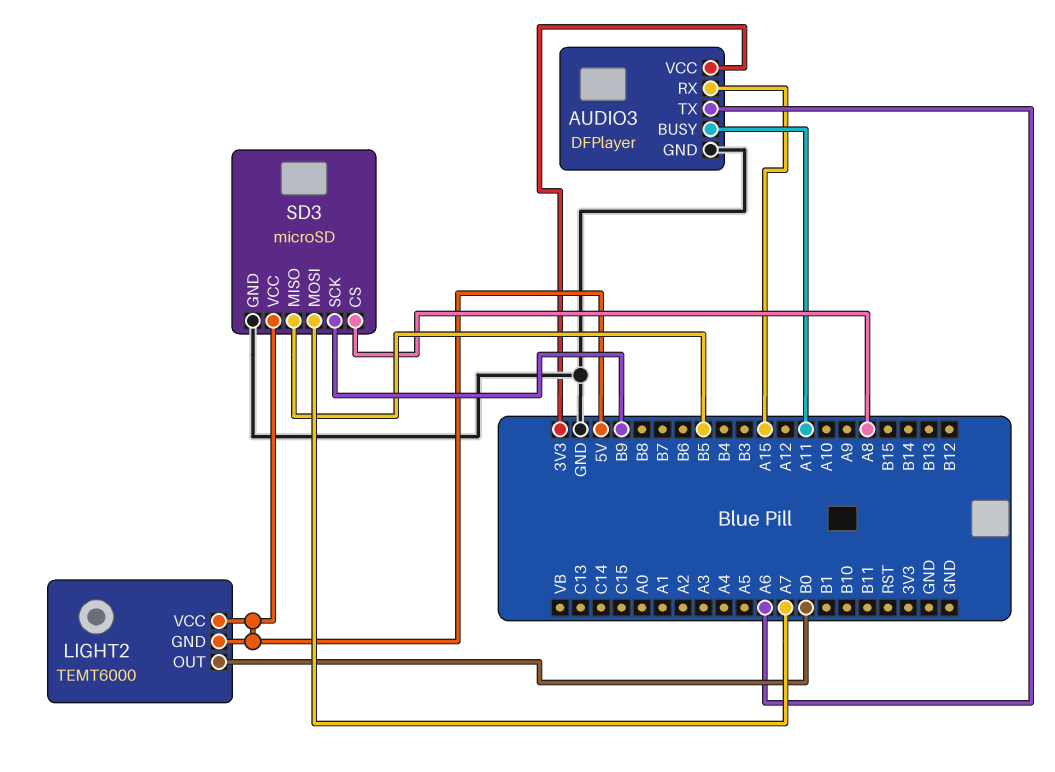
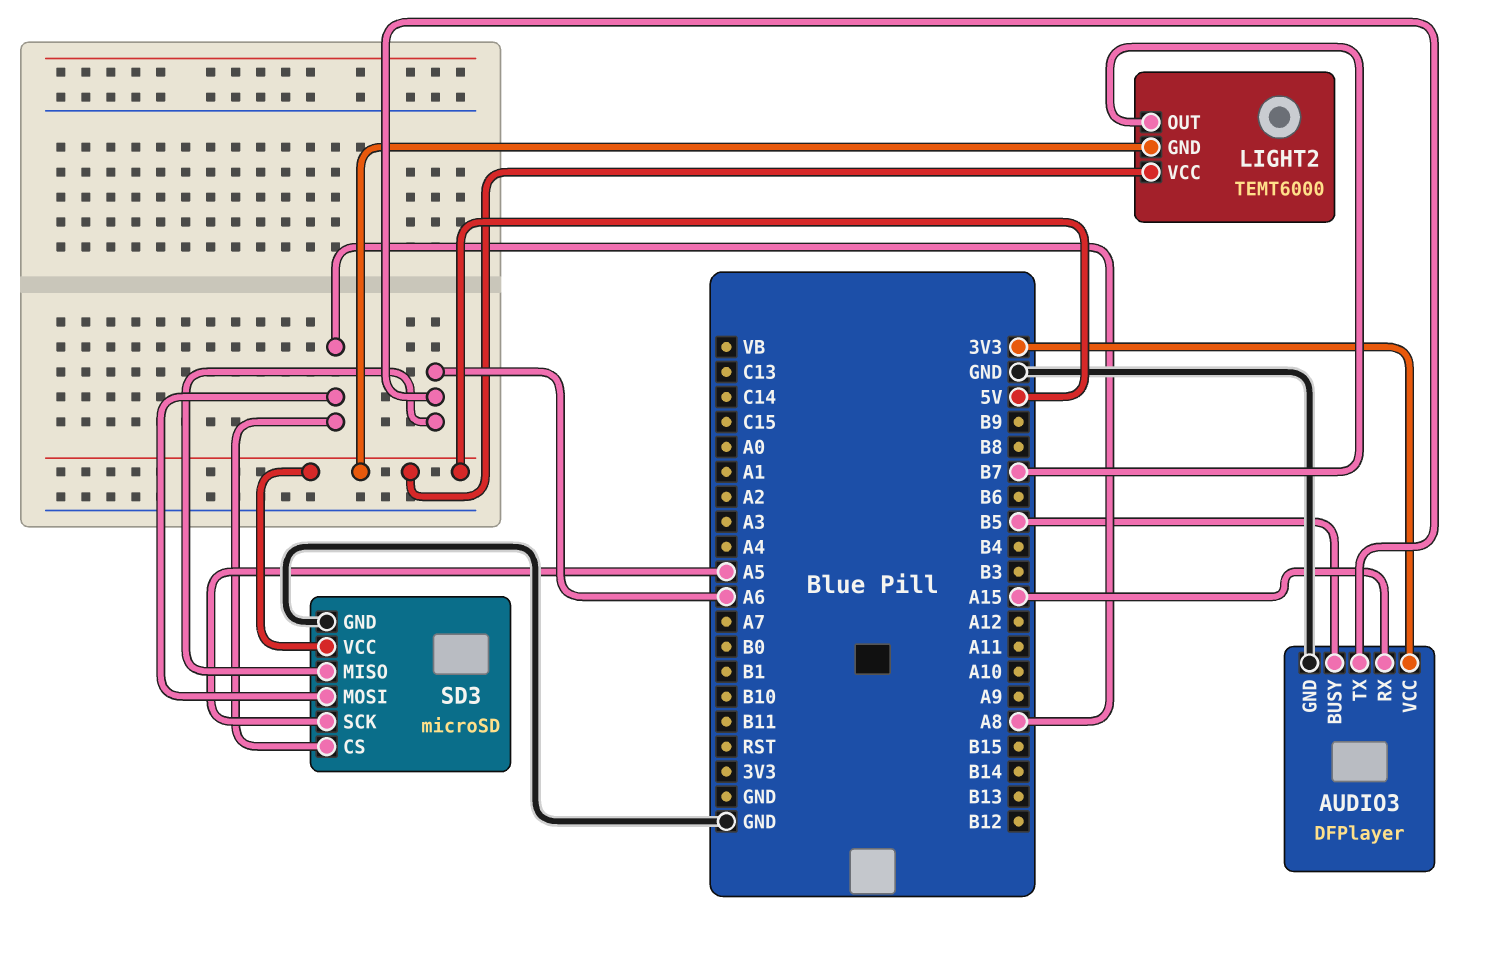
AUDIO3 pin BUSY: A11 -> B5
LIGHT2 pin OUT: B0 -> B7
SD3 pin MISO: B5 -> A6
SD3 pin MOSI: A7 -> A8
SD3 pin SCK: B9 -> A5

